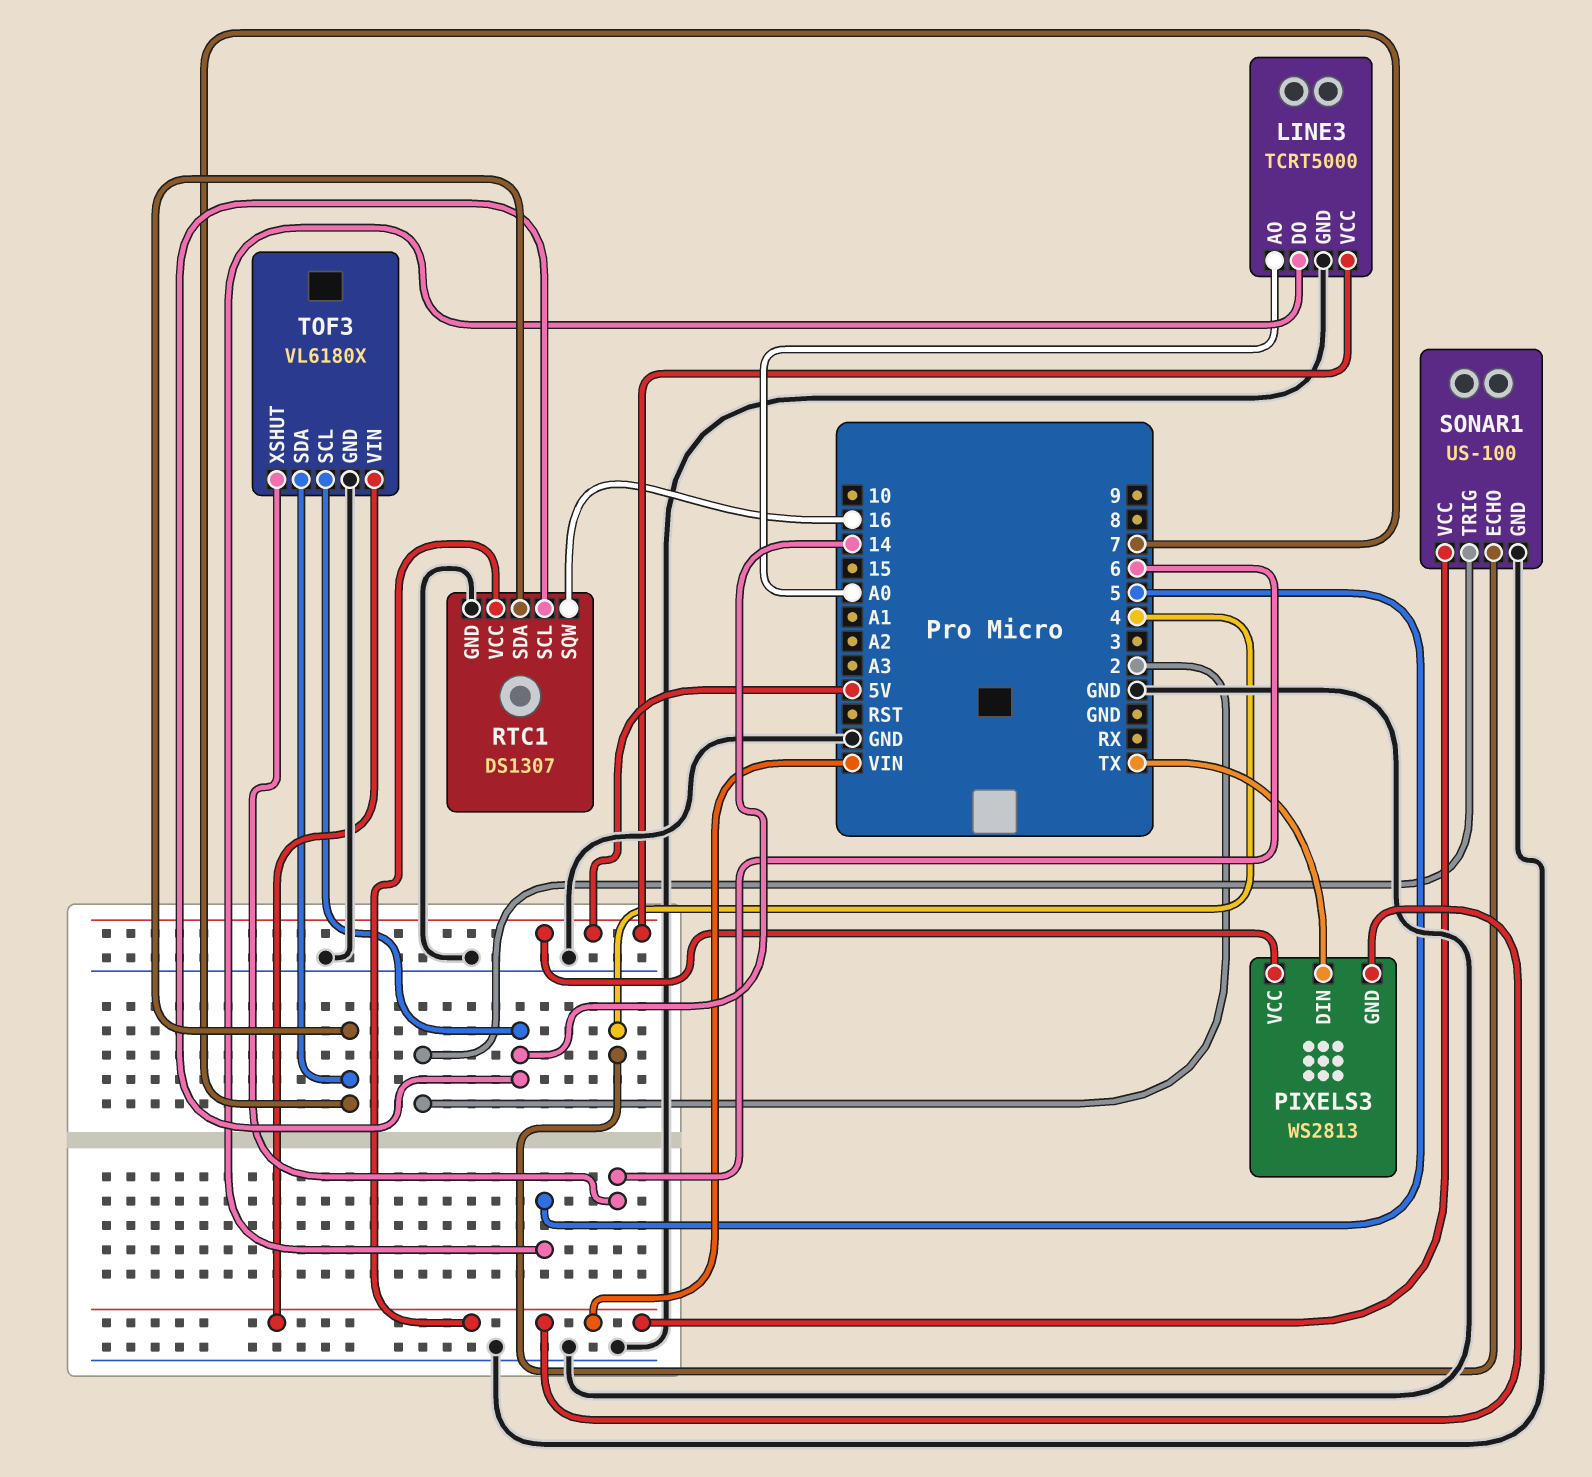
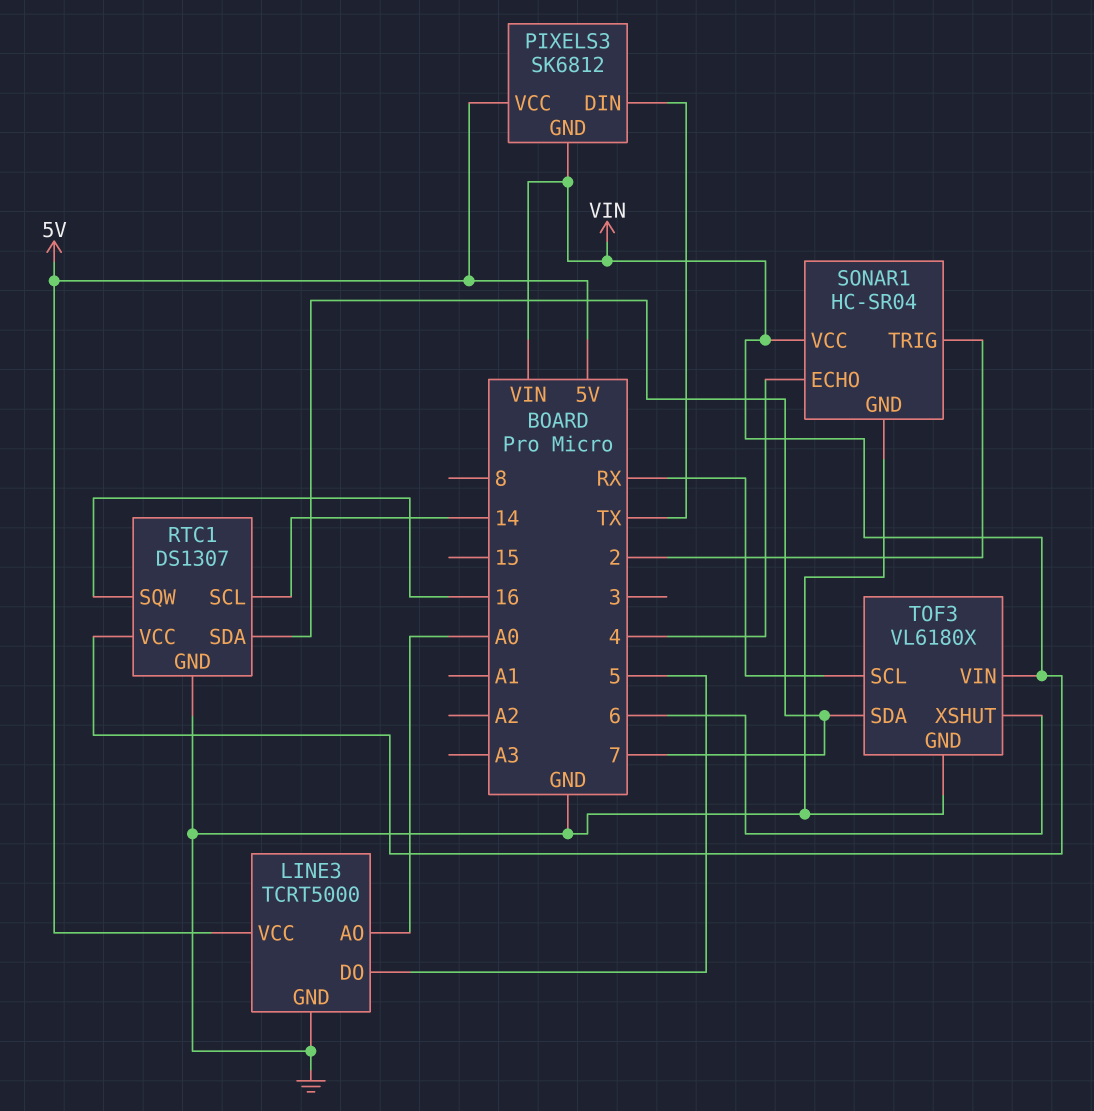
PIXELS3: WS2813 -> SK6812
SONAR1: US-100 -> HC-SR04
TOF3 pin SCL: 14 -> RX

